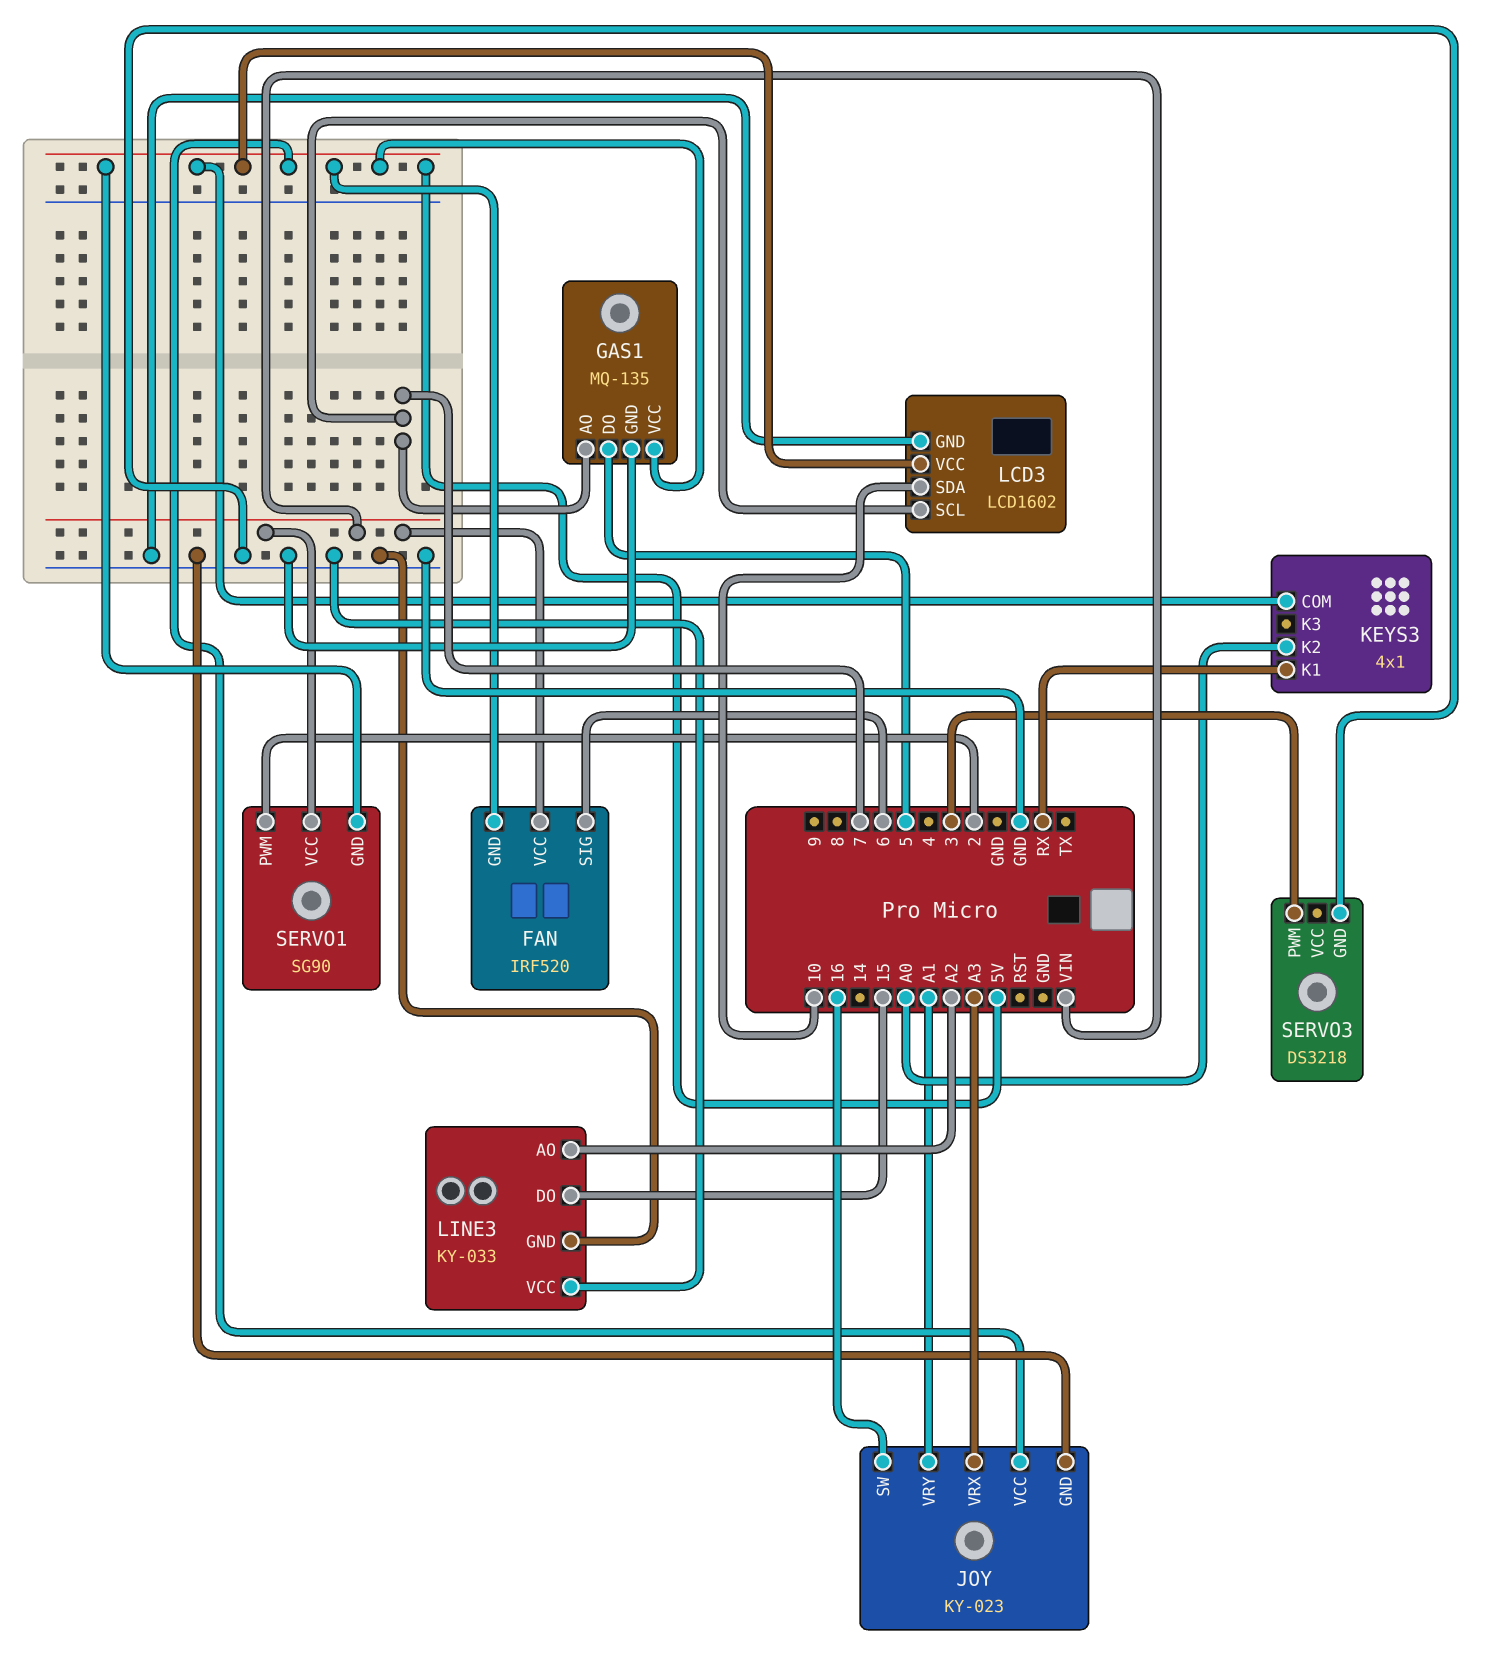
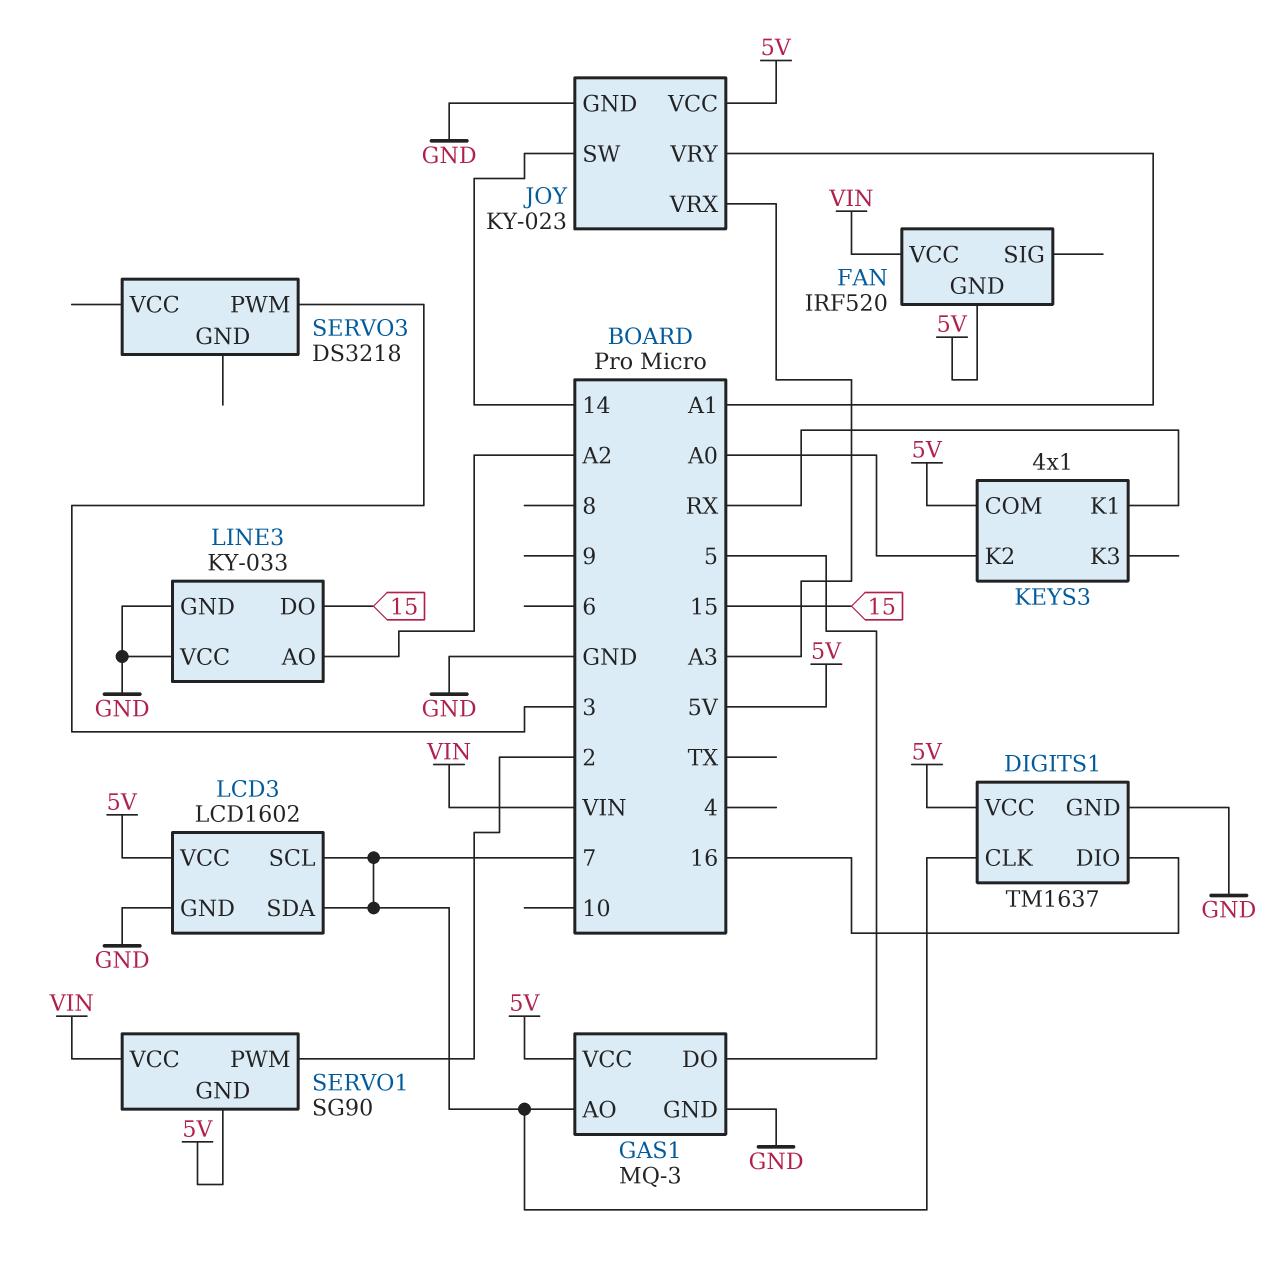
DIGITS1: none -> TM1637
DIGITS1 pin CLK: none -> 7
DIGITS1 pin DIO: none -> 16
DIGITS1 pin GND: none -> GND
DIGITS1 pin VCC: none -> 5V
FAN pin SIG: 6 -> none
GAS1: MQ-135 -> MQ-3
JOY pin SW: 16 -> 14
LCD3 pin SDA: 10 -> 7
SERVO3 pin GND: GND -> none

